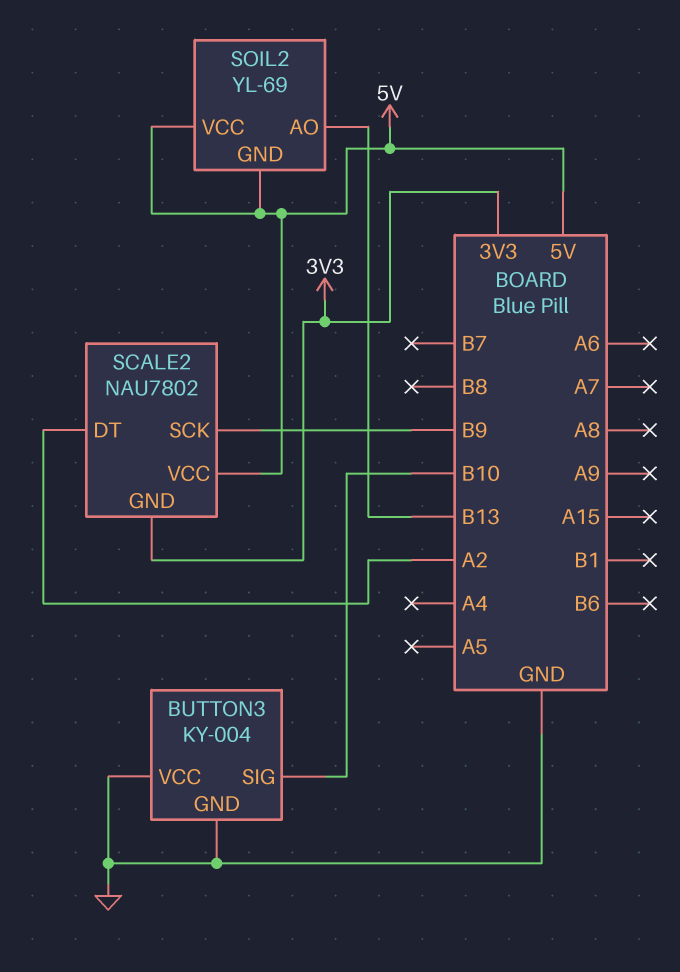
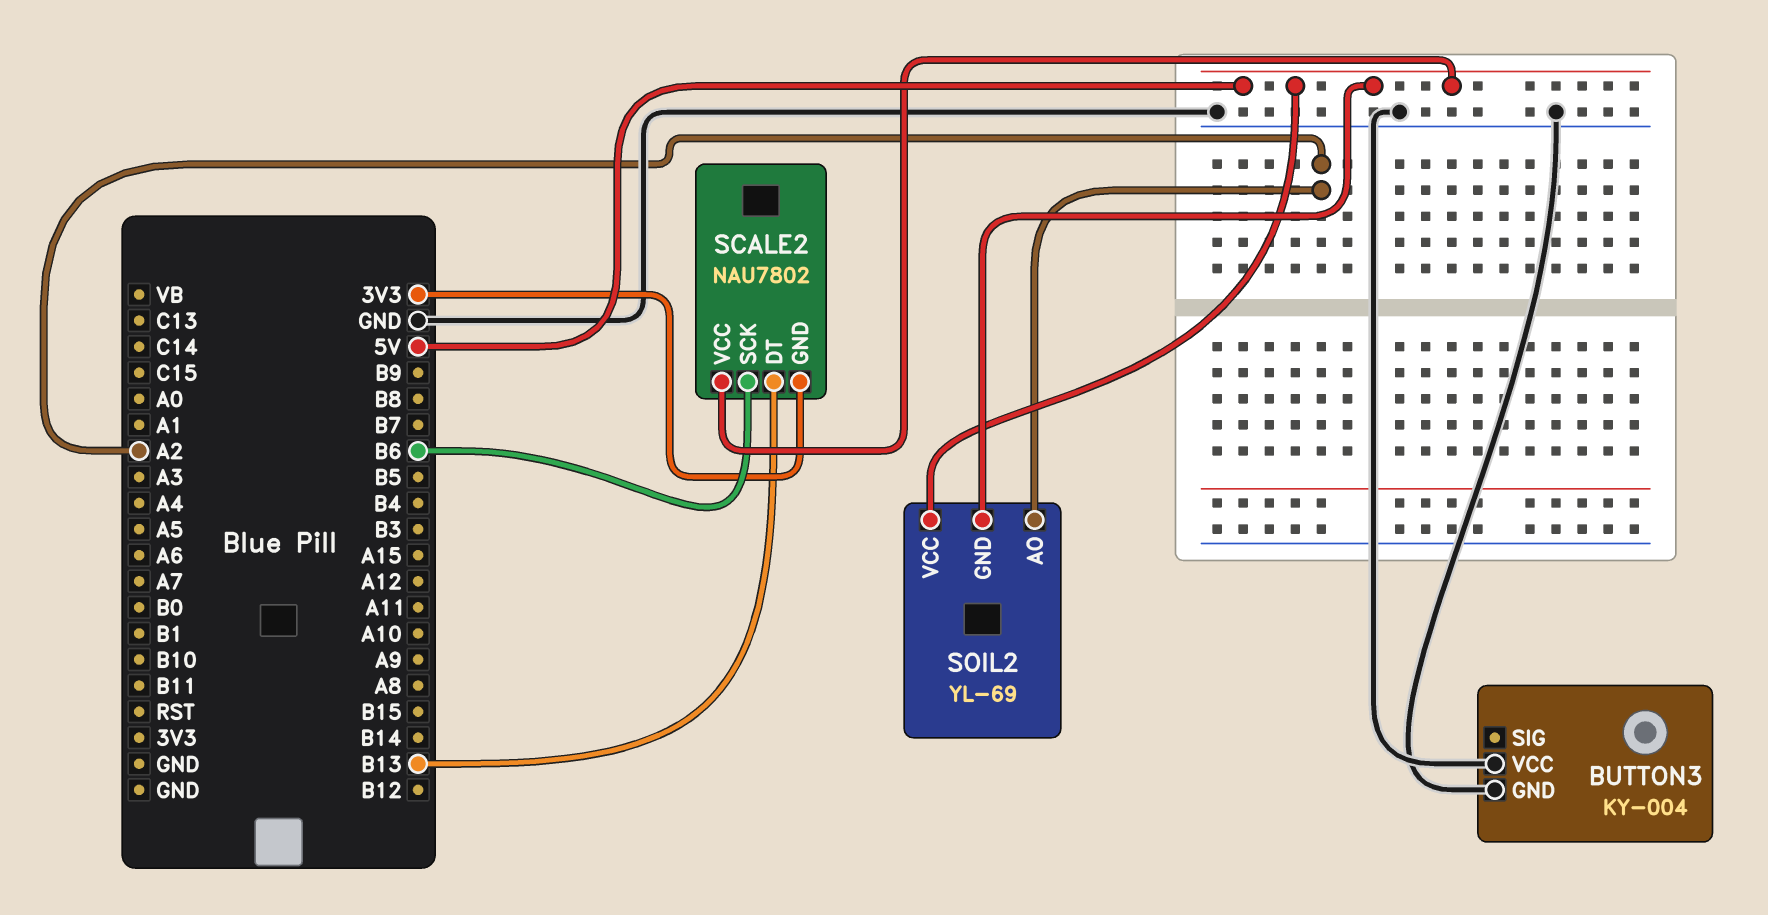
BUTTON3 pin SIG: B10 -> none
SCALE2 pin DT: A2 -> B13
SCALE2 pin SCK: B9 -> B6
SOIL2 pin AO: B13 -> A2

